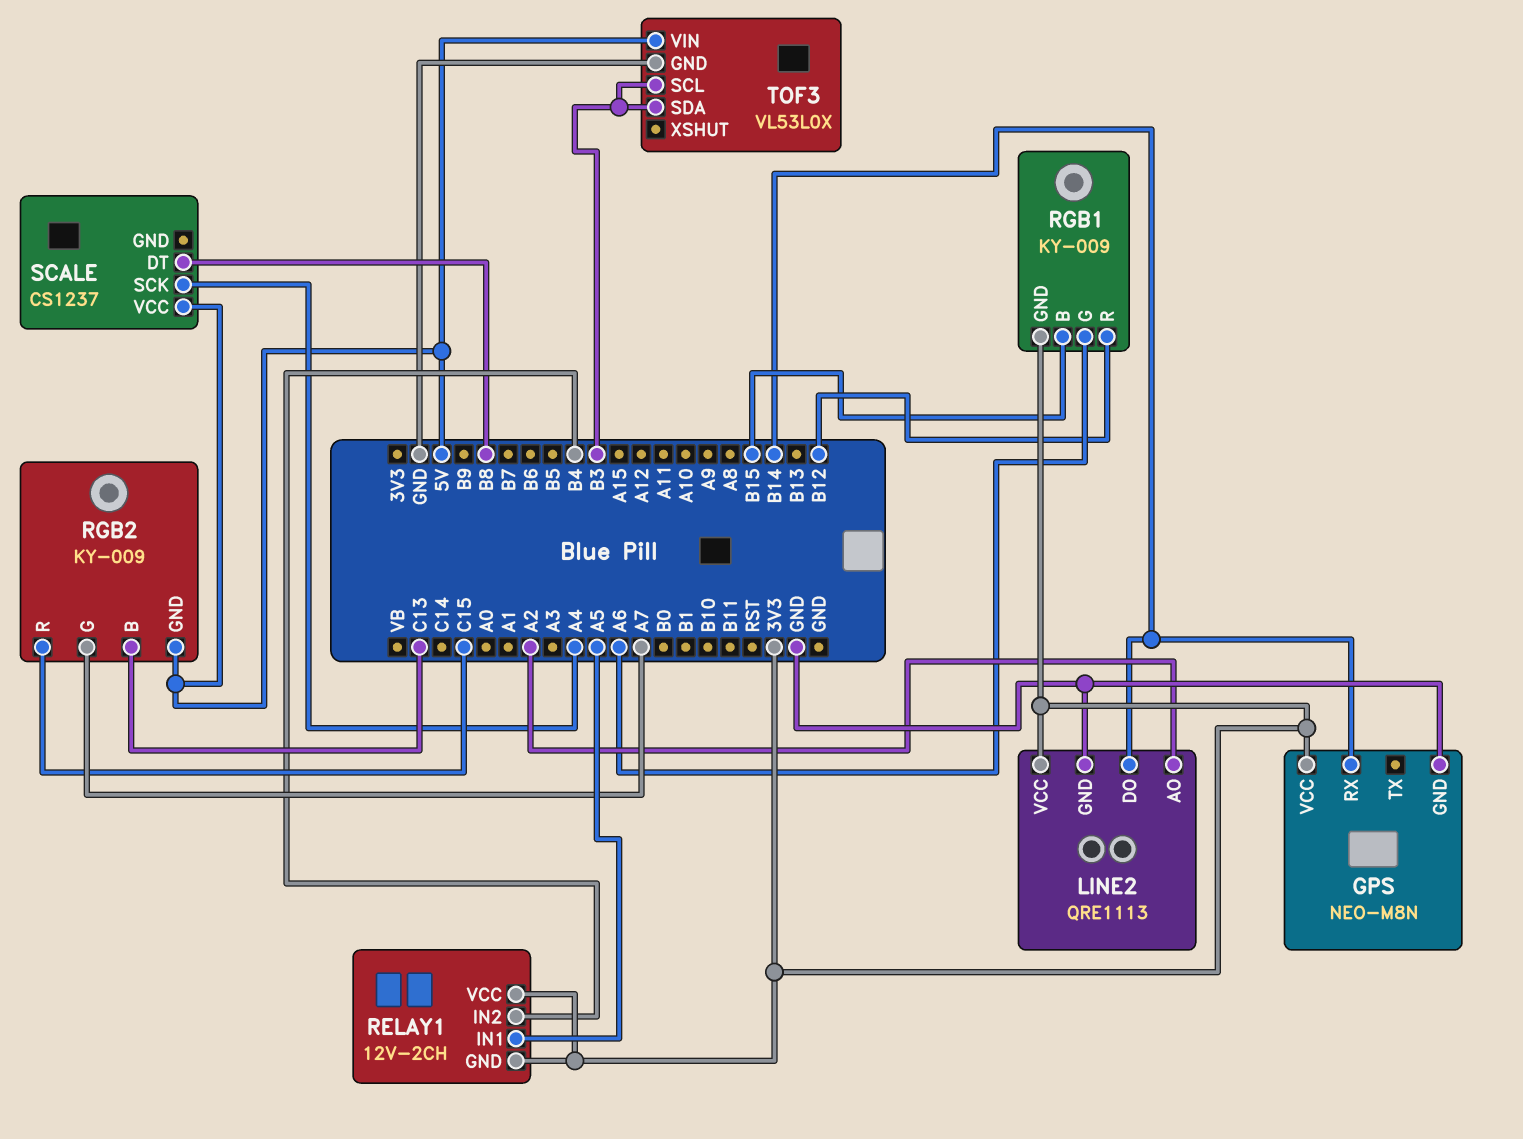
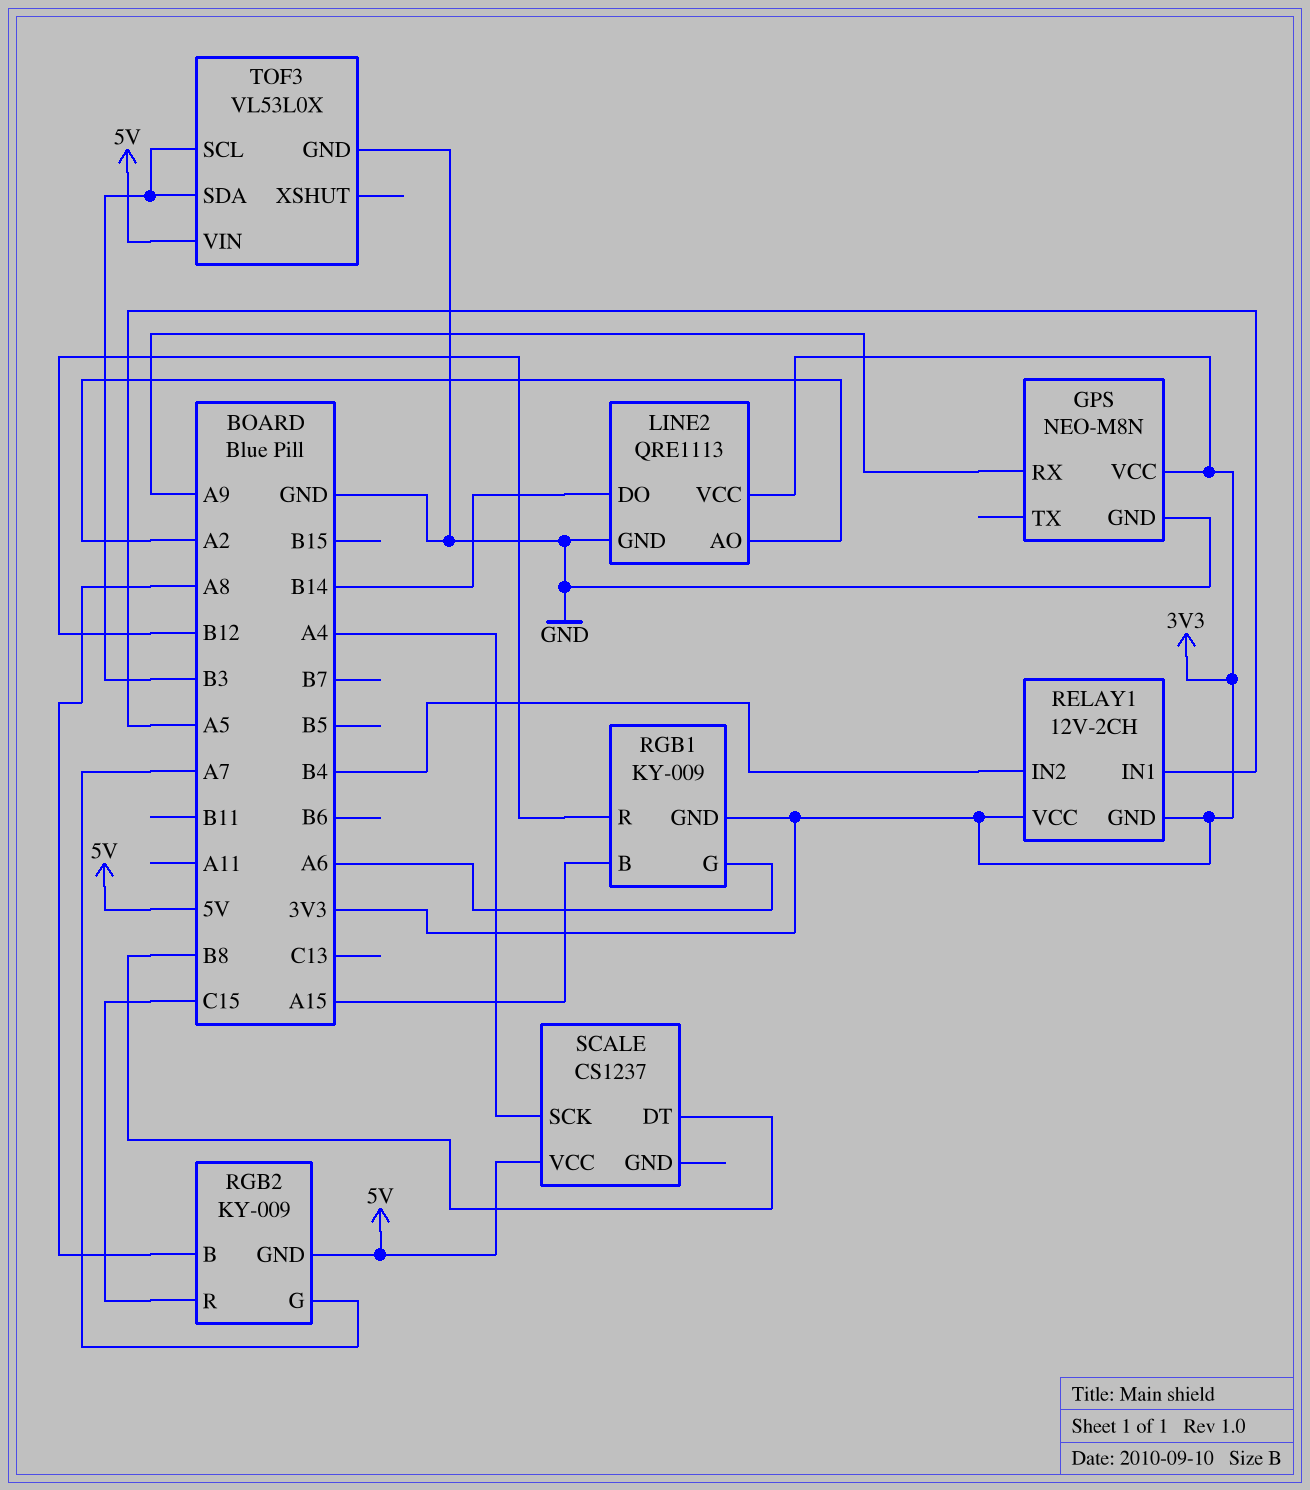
GPS pin RX: B14 -> A9
RGB1 pin B: B15 -> A15
RGB2 pin B: C13 -> A8

